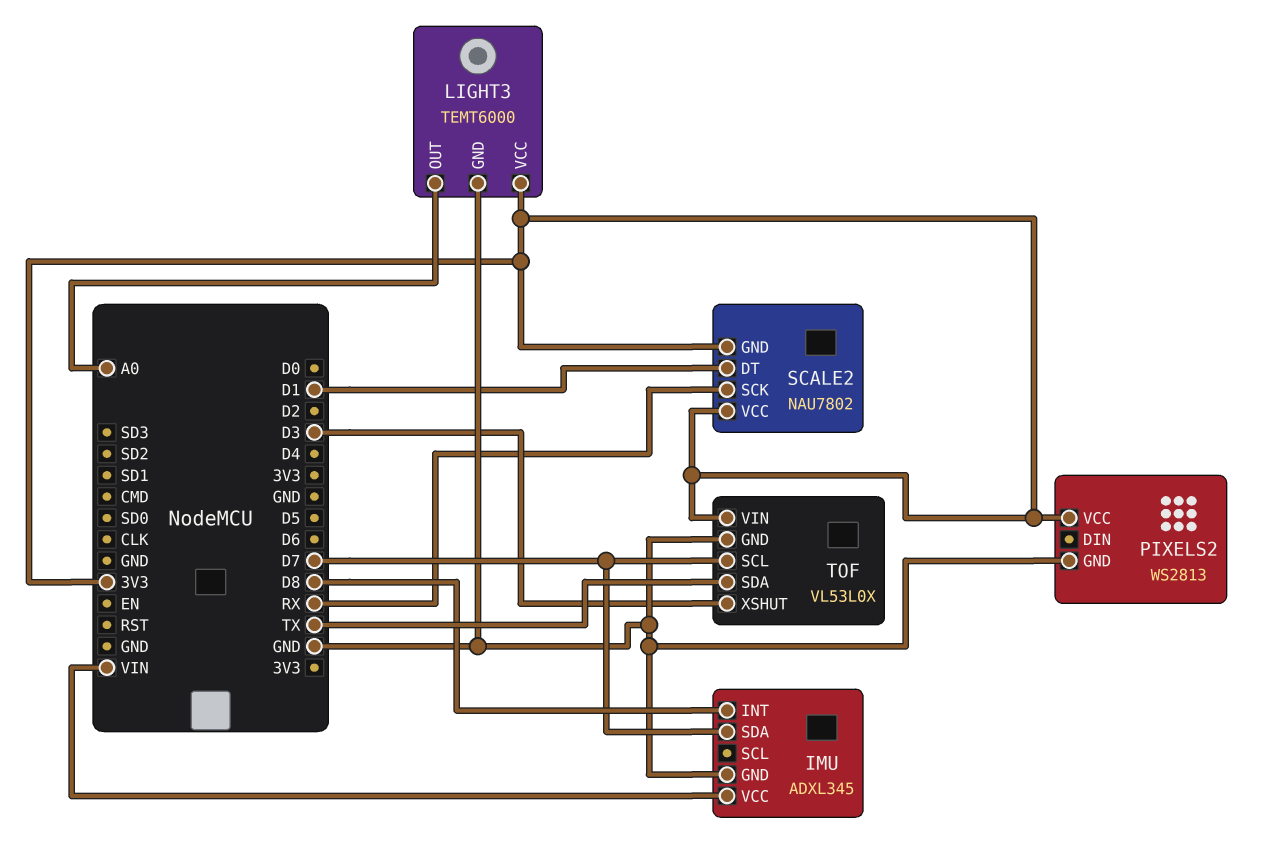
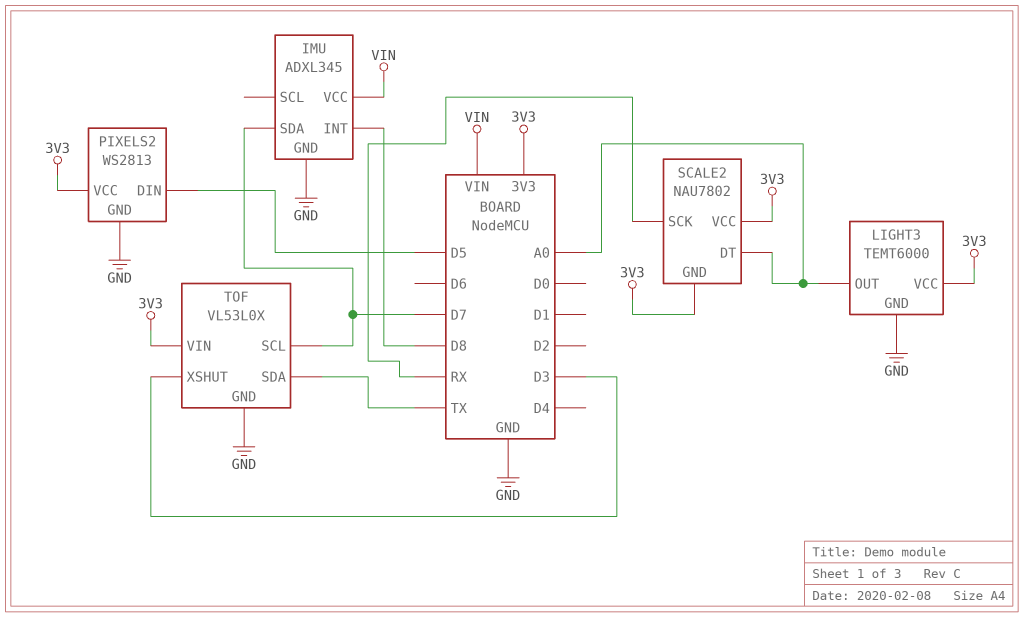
PIXELS2 pin DIN: none -> D5
SCALE2 pin DT: D1 -> A0

